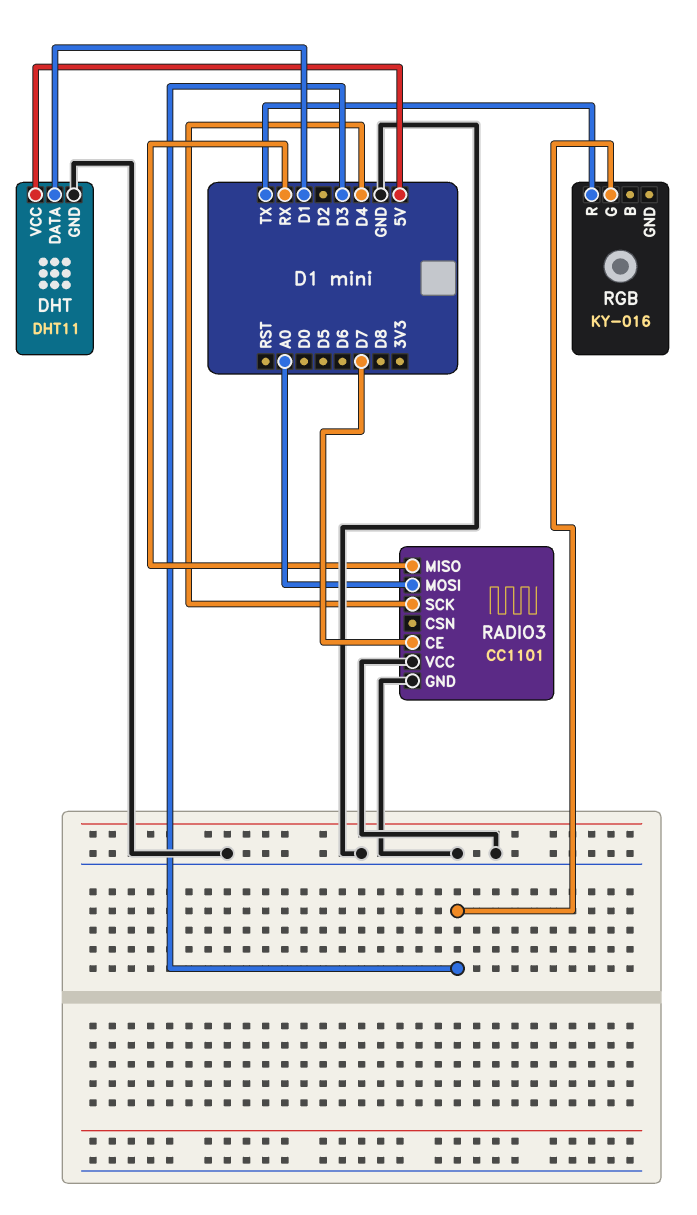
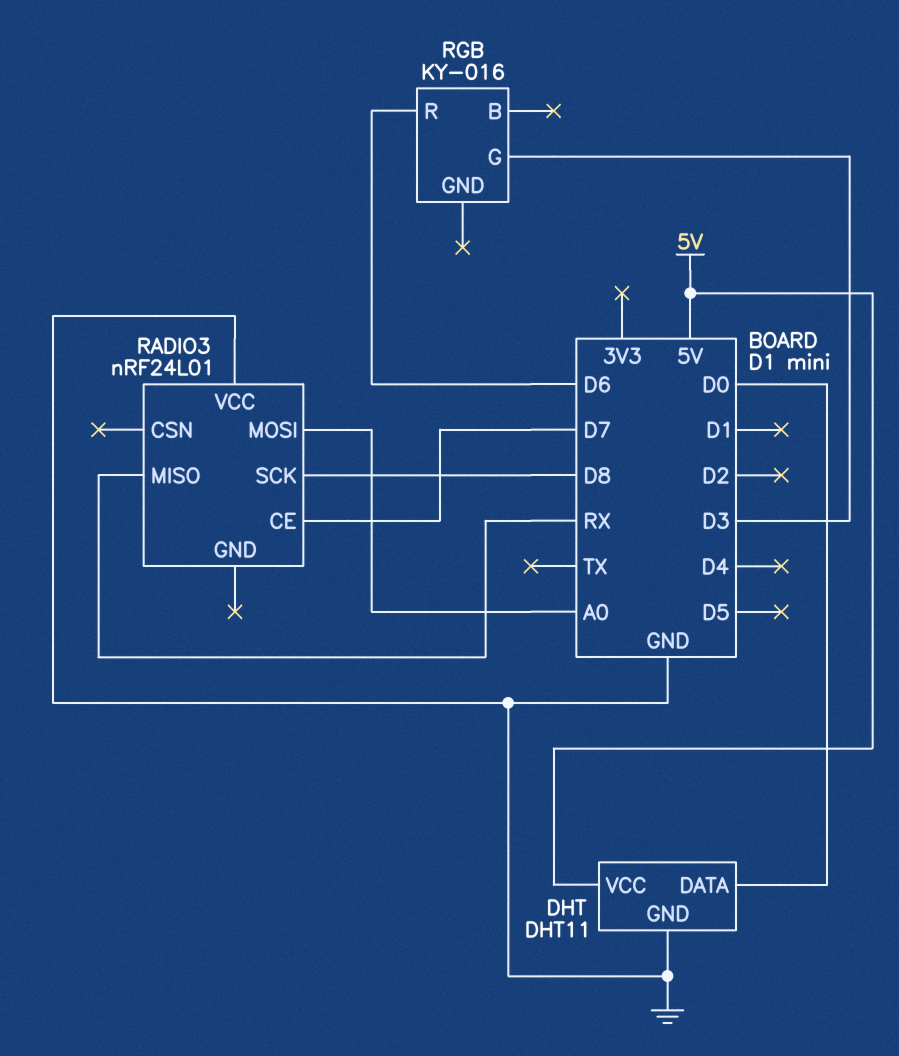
DHT pin DATA: D1 -> D0
RADIO3: CC1101 -> nRF24L01
RADIO3 pin GND: GND -> none
RADIO3 pin SCK: D4 -> D8
RGB pin R: TX -> D6

